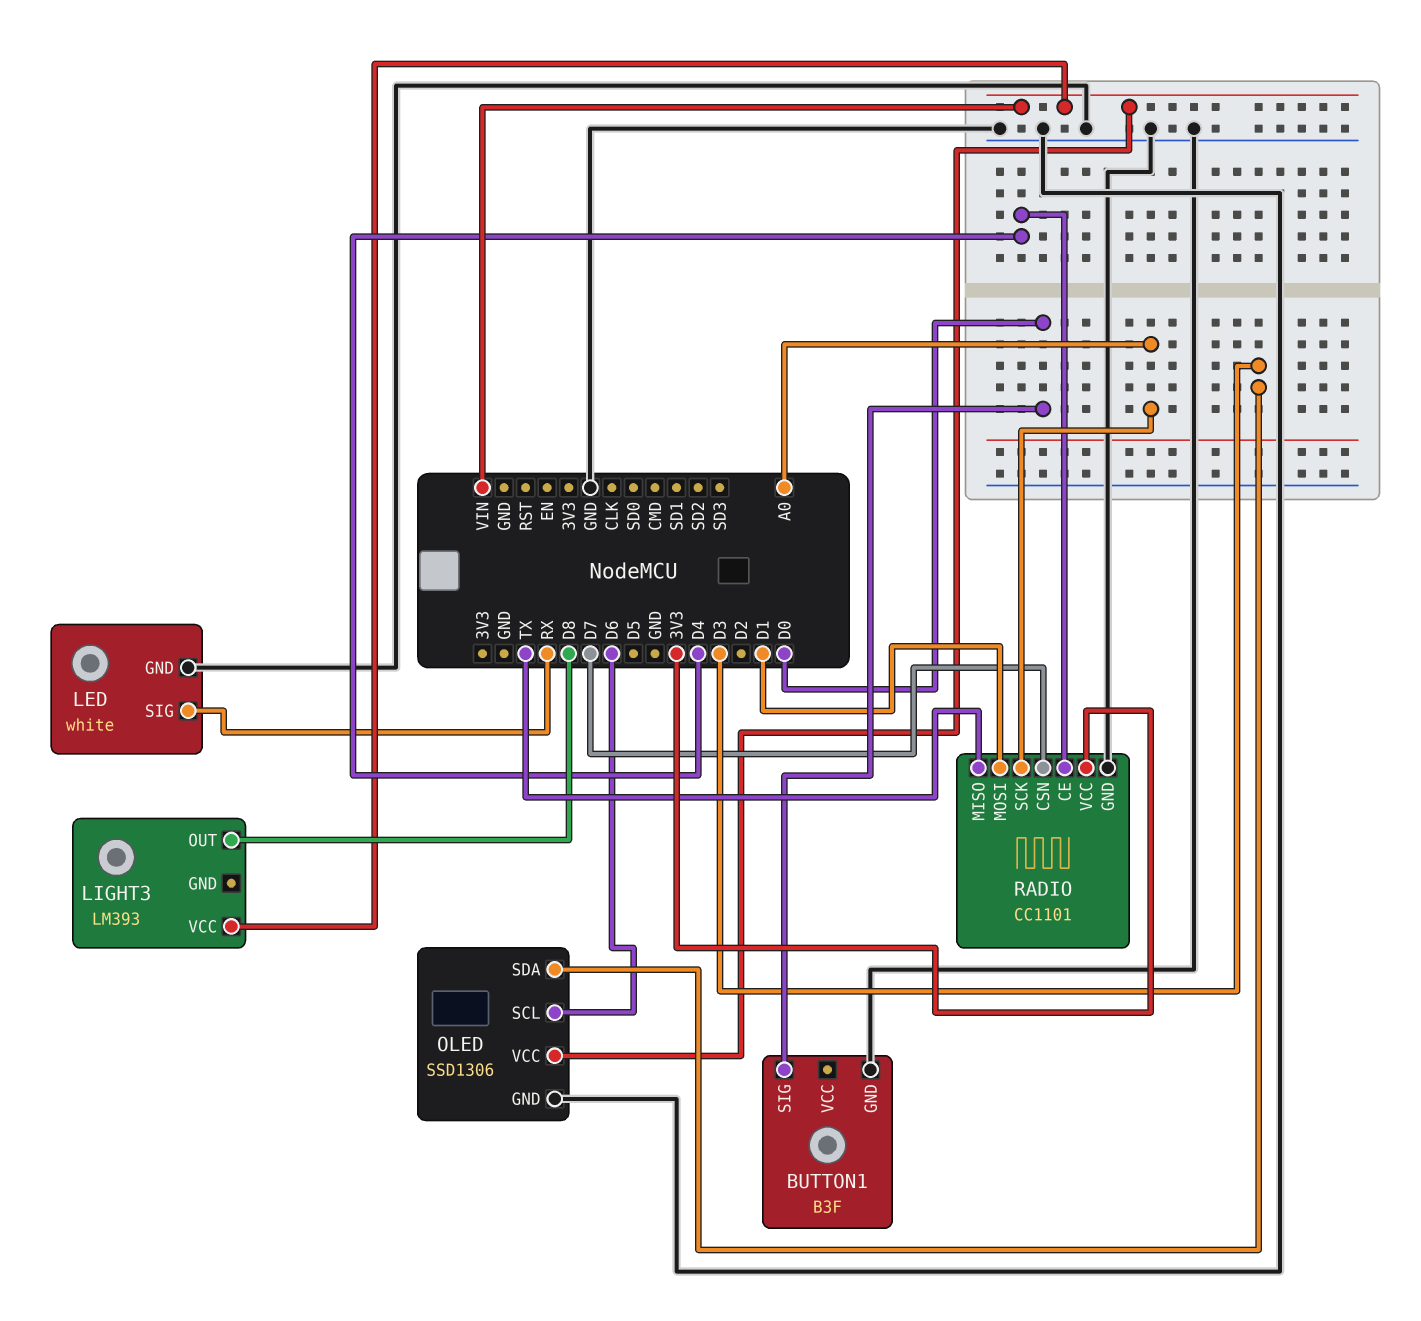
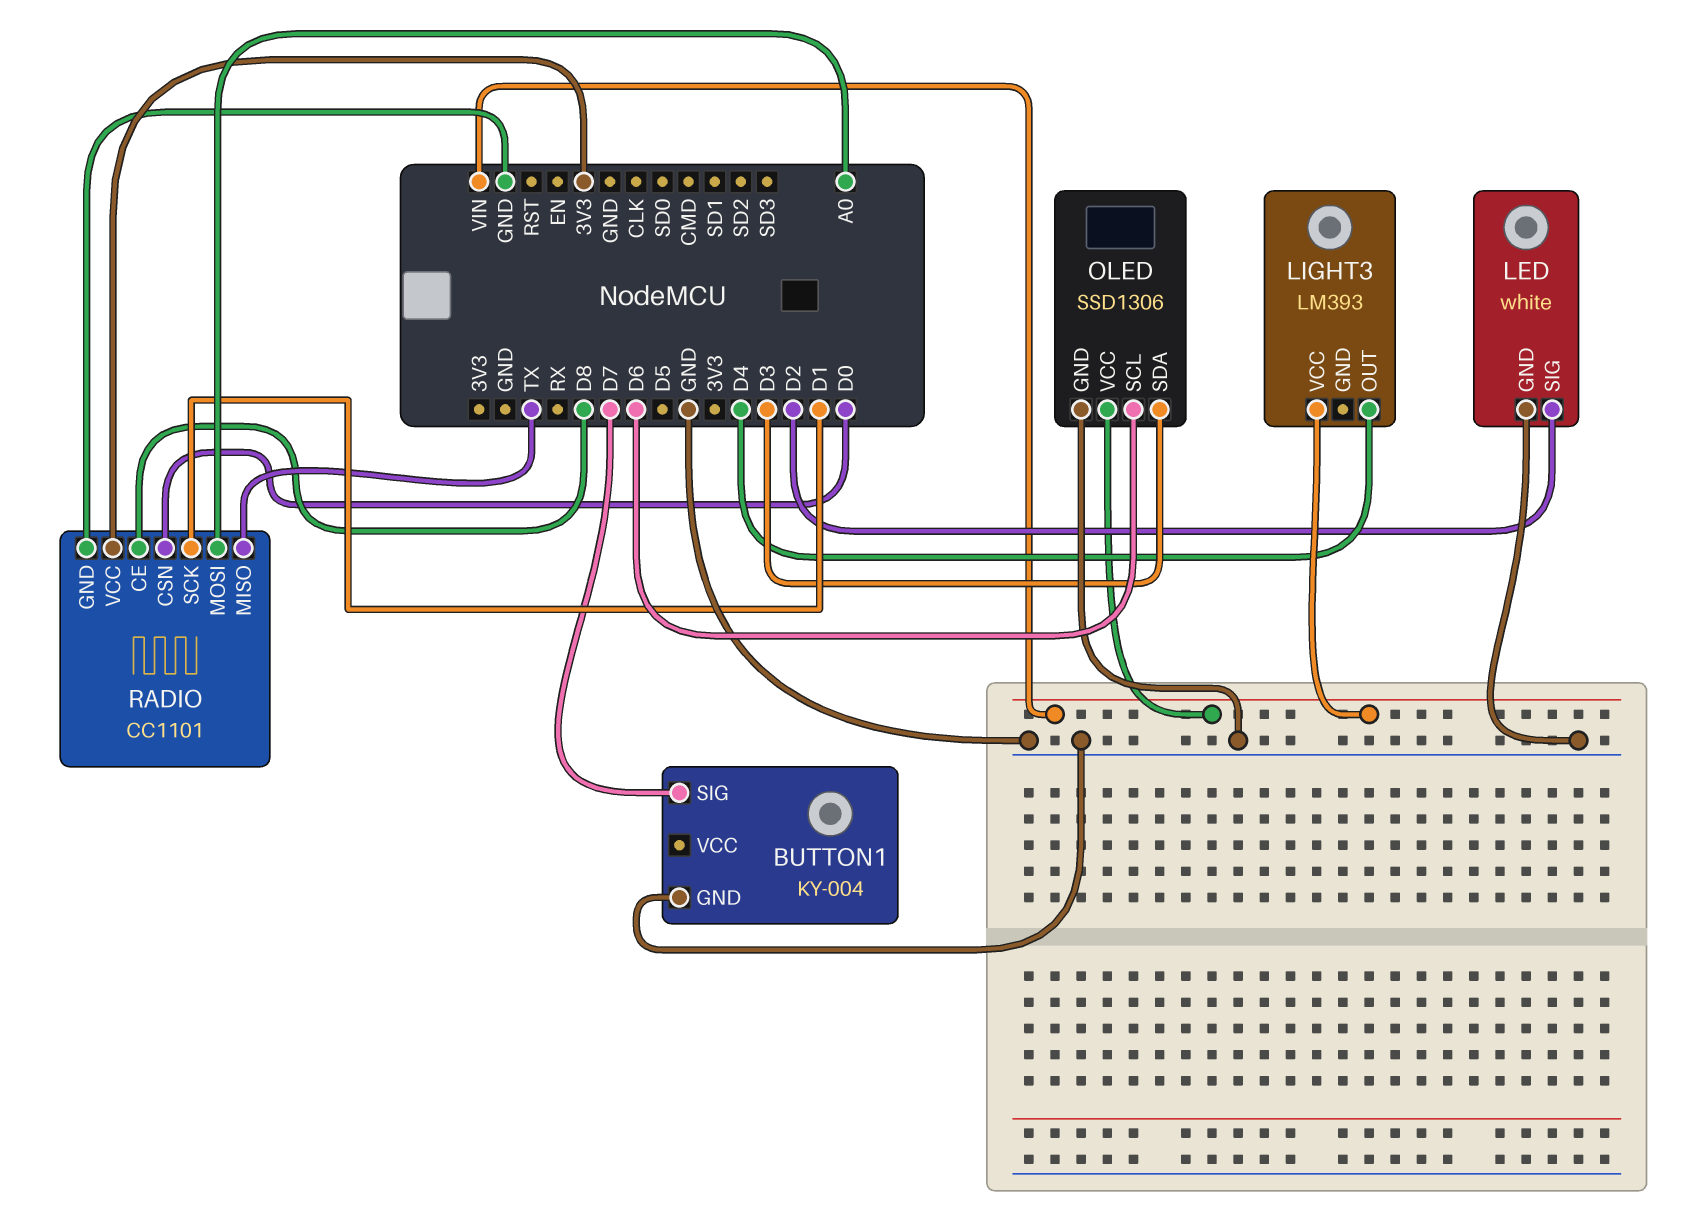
BUTTON1: B3F -> KY-004
BUTTON1 pin SIG: D0 -> D7
LED pin SIG: RX -> D2
LIGHT3 pin OUT: D8 -> D4
RADIO pin CE: D4 -> D8
RADIO pin CSN: D7 -> D0
RADIO pin MOSI: D1 -> A0
RADIO pin SCK: A0 -> D1

